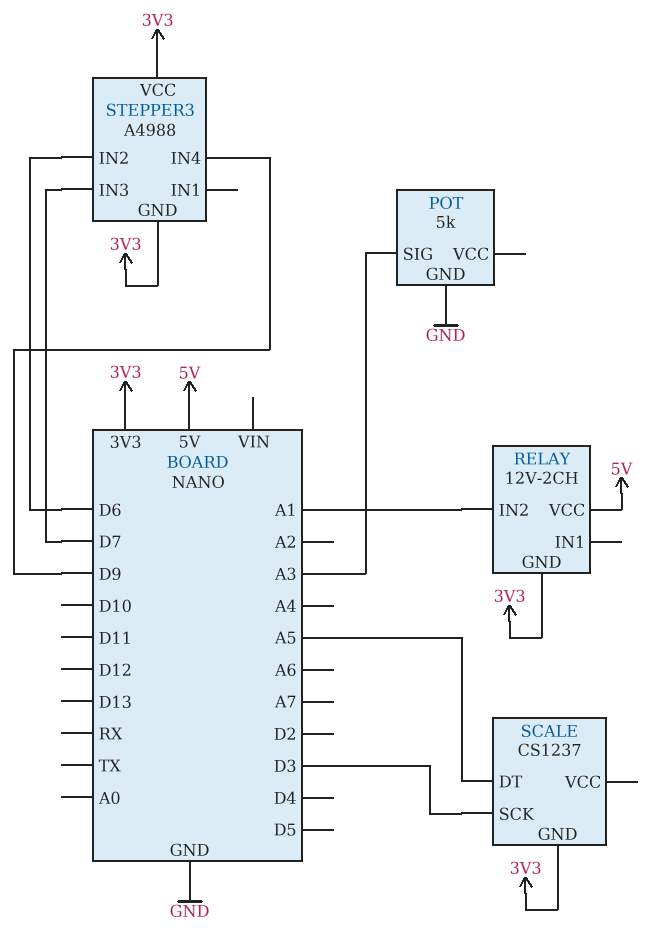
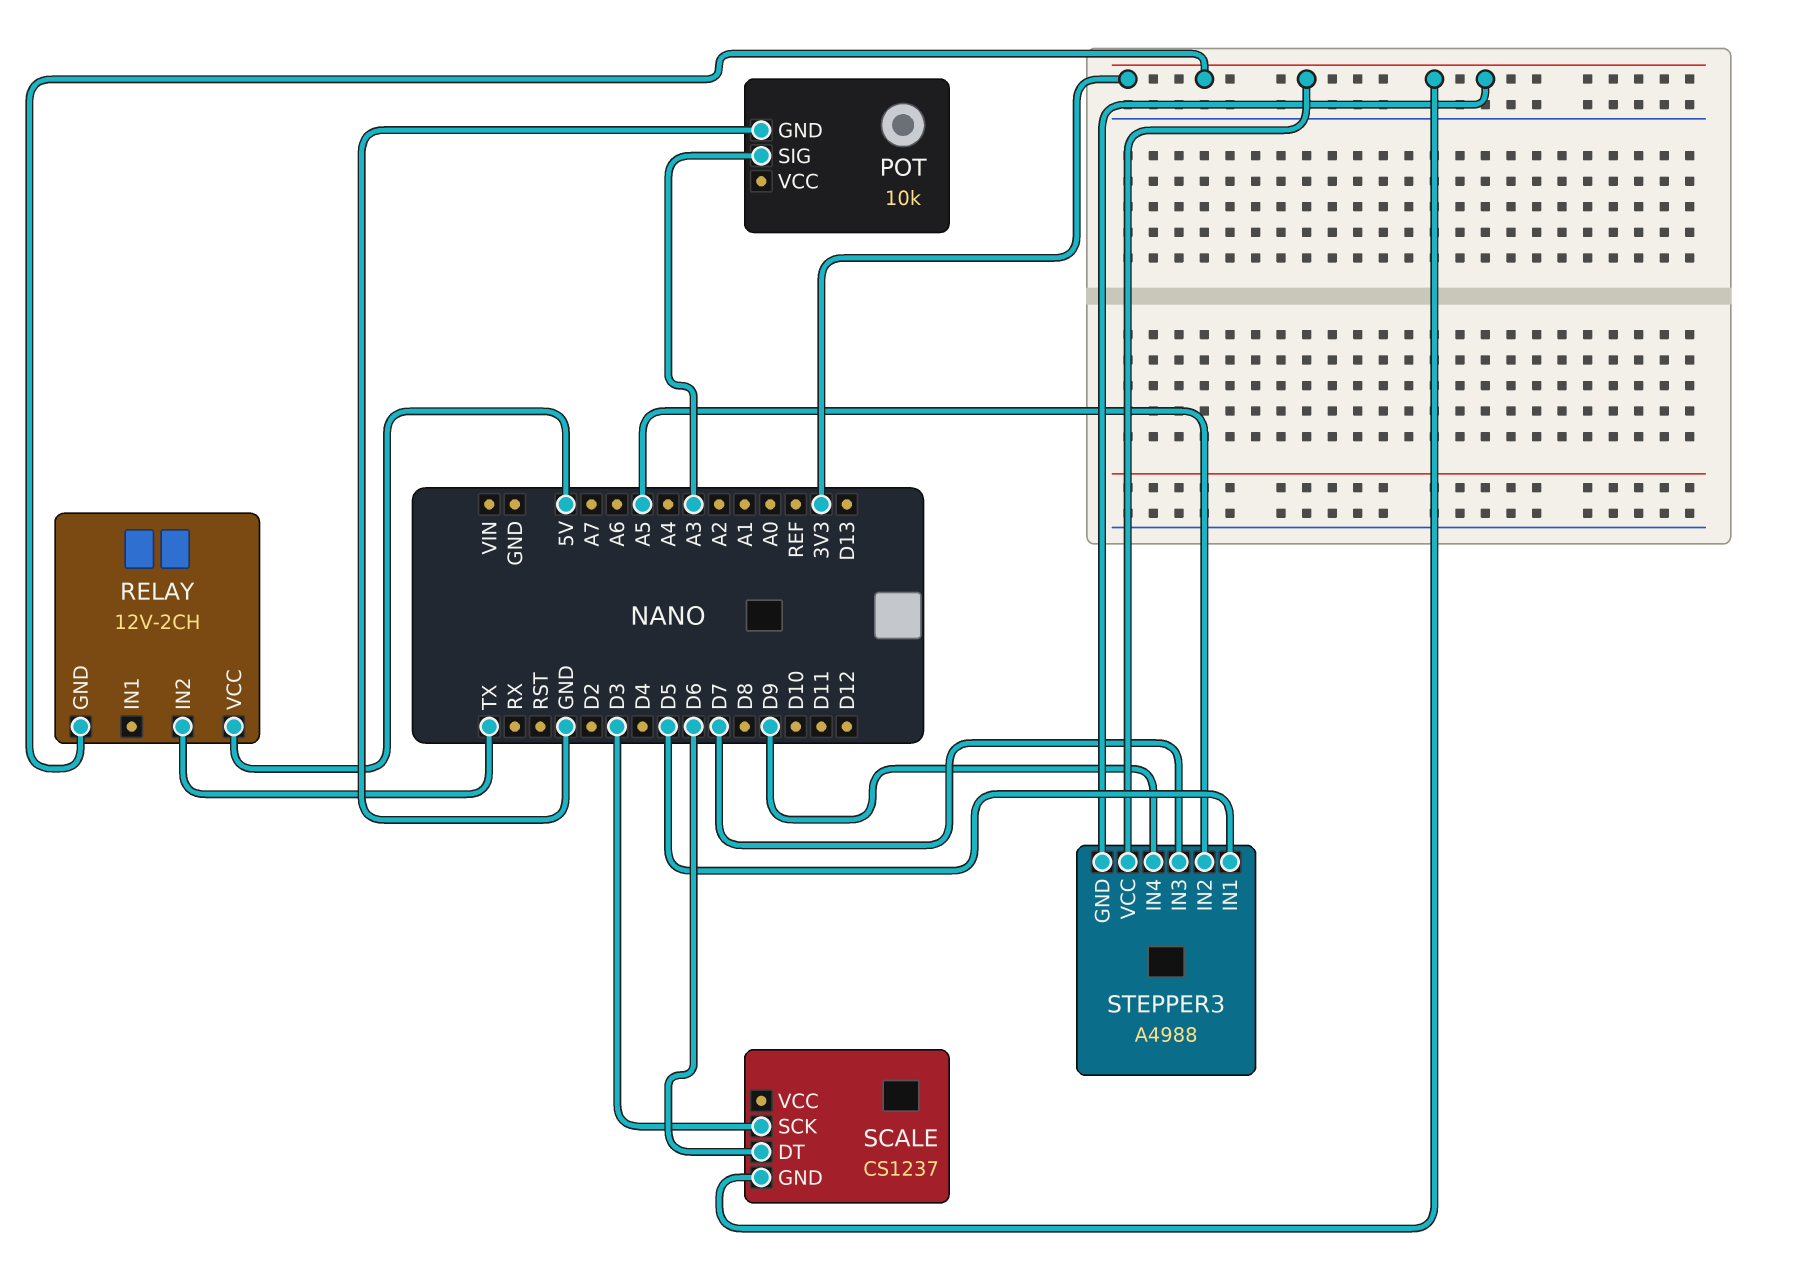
POT: 5k -> 10k
RELAY pin IN2: A1 -> TX
SCALE pin DT: A5 -> D6
STEPPER3 pin IN1: none -> D5
STEPPER3 pin IN2: D6 -> A5

